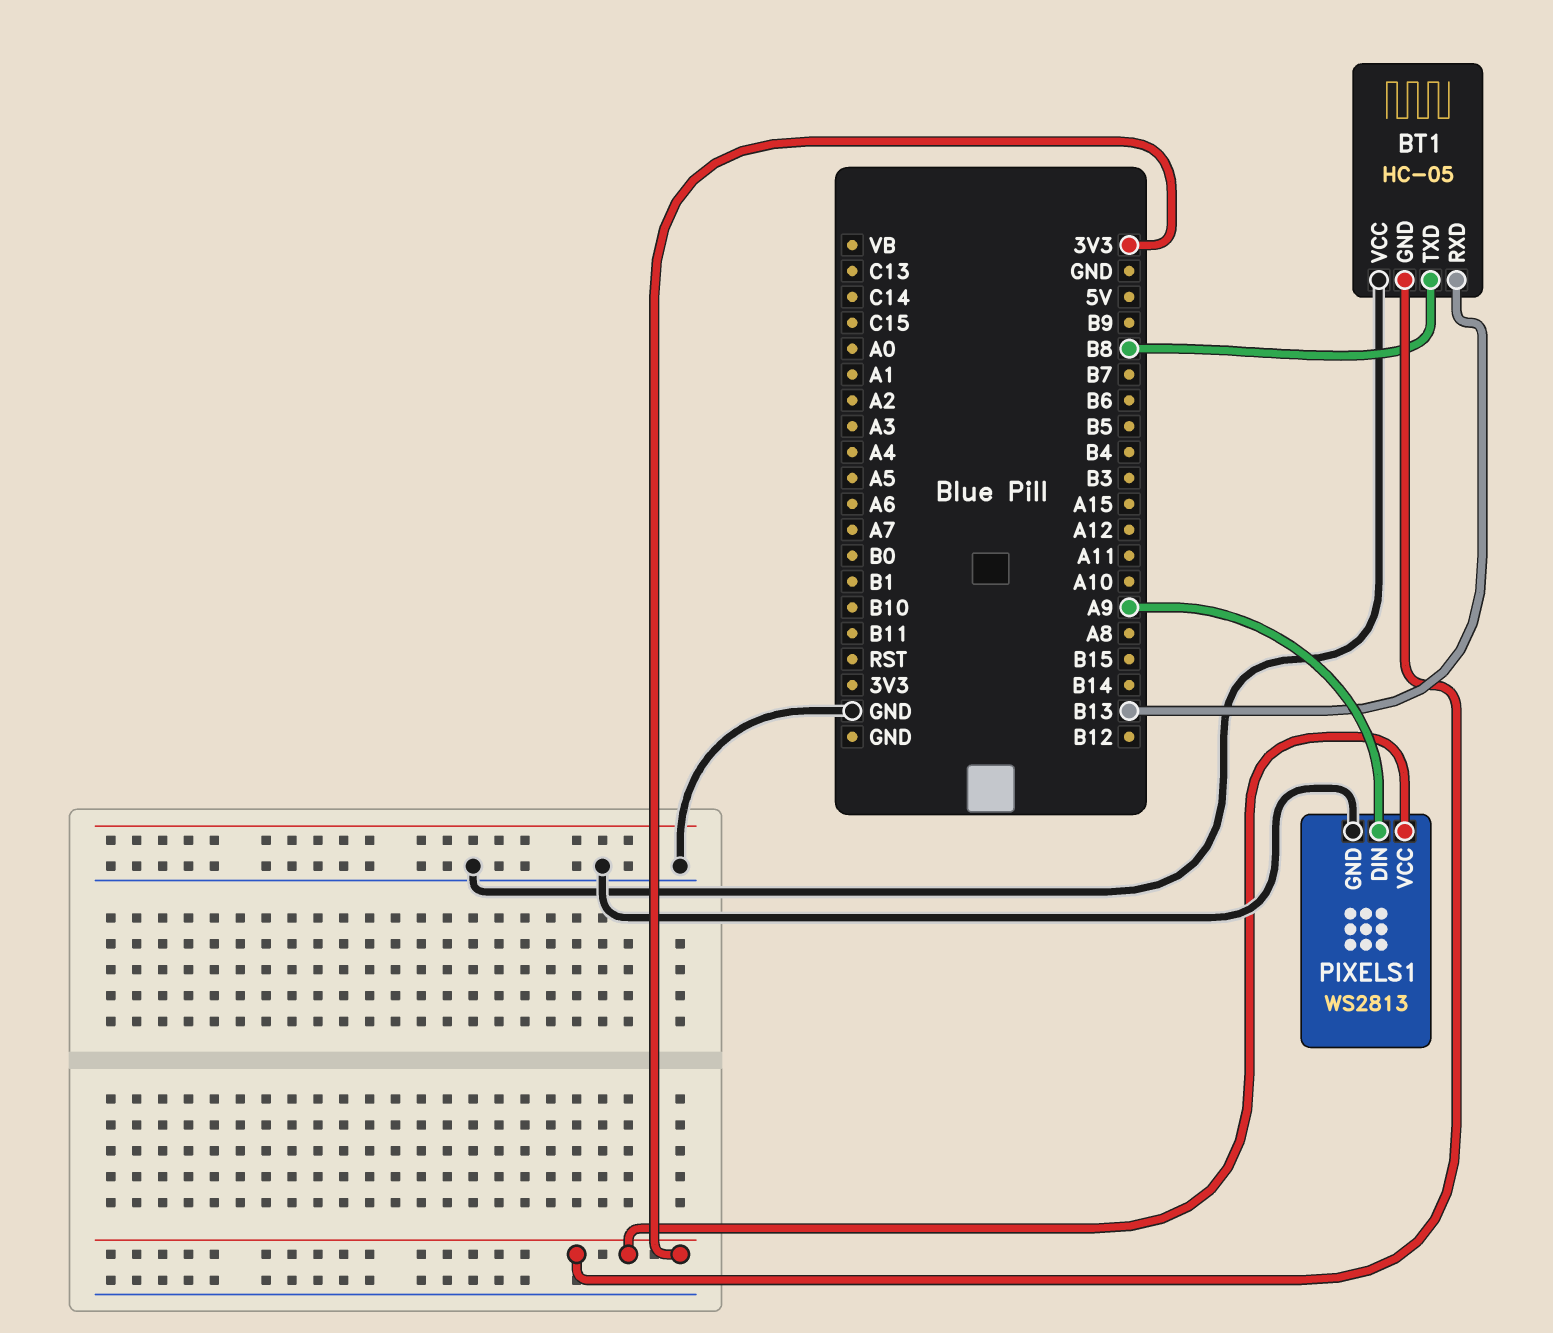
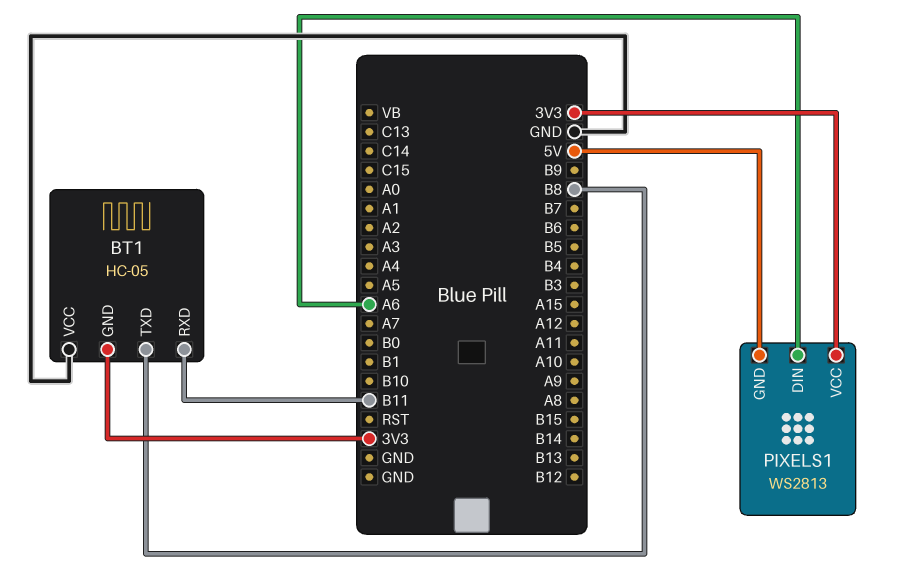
BT1 pin RXD: B13 -> B11
PIXELS1 pin DIN: A9 -> A6
PIXELS1 pin GND: GND -> 5V

